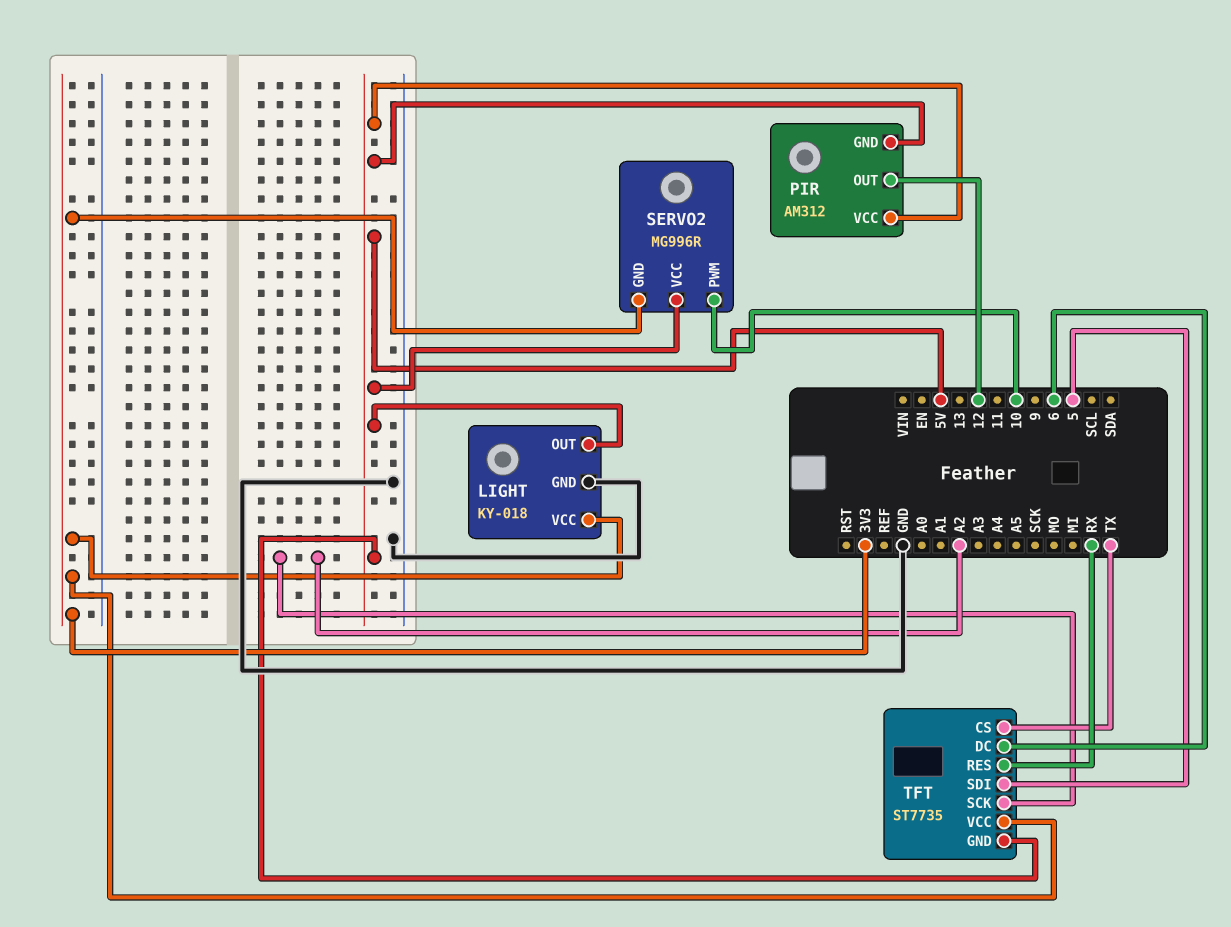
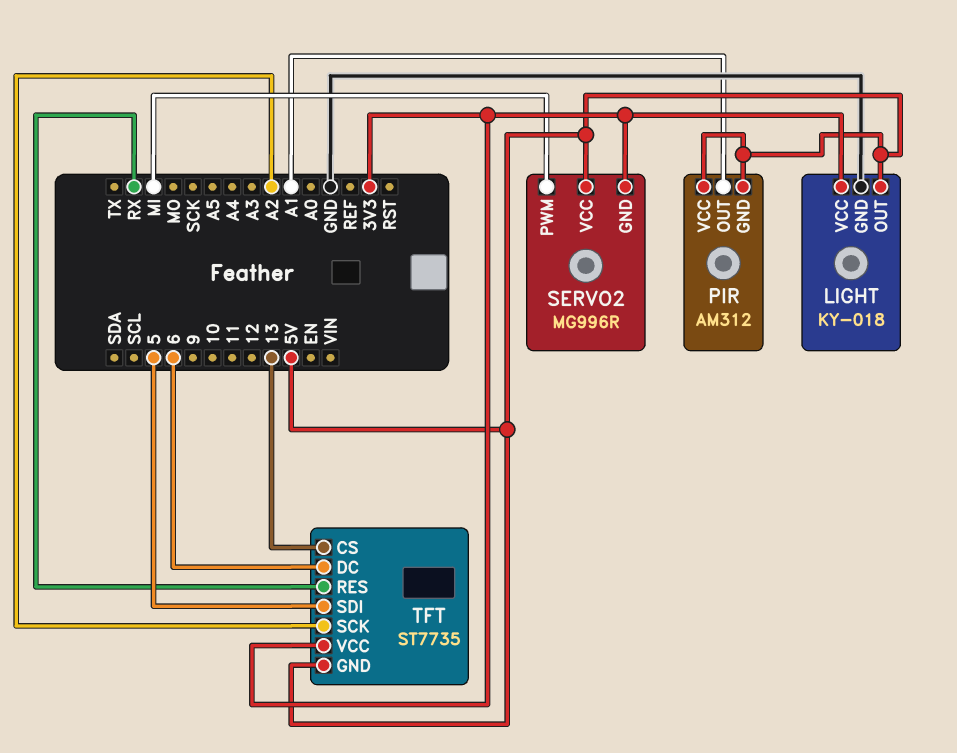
PIR pin OUT: 12 -> A1
SERVO2 pin PWM: 10 -> MI
TFT pin CS: TX -> 13

